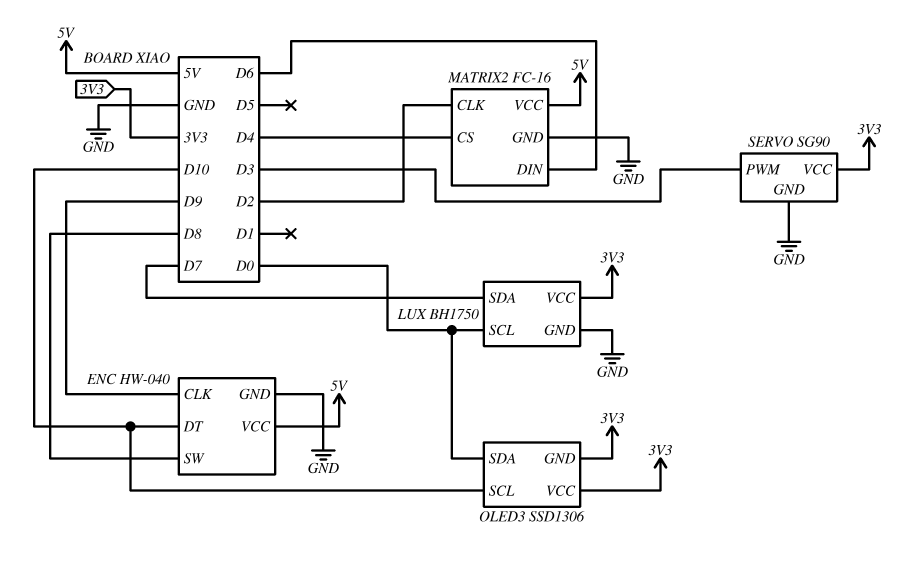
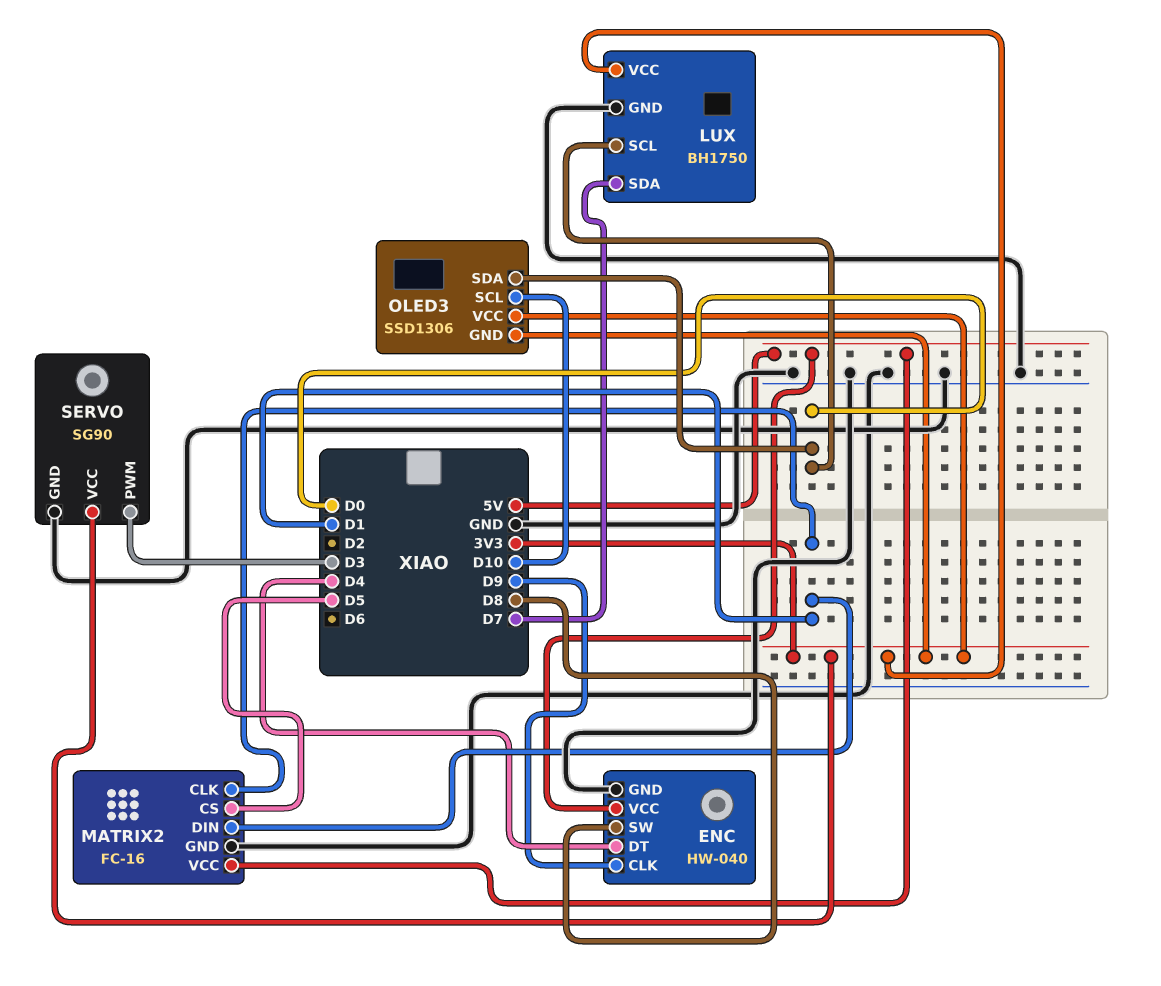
ENC pin DT: D10 -> D4
MATRIX2 pin CLK: D2 -> D1
MATRIX2 pin CS: D4 -> D5
MATRIX2 pin DIN: D6 -> D1

